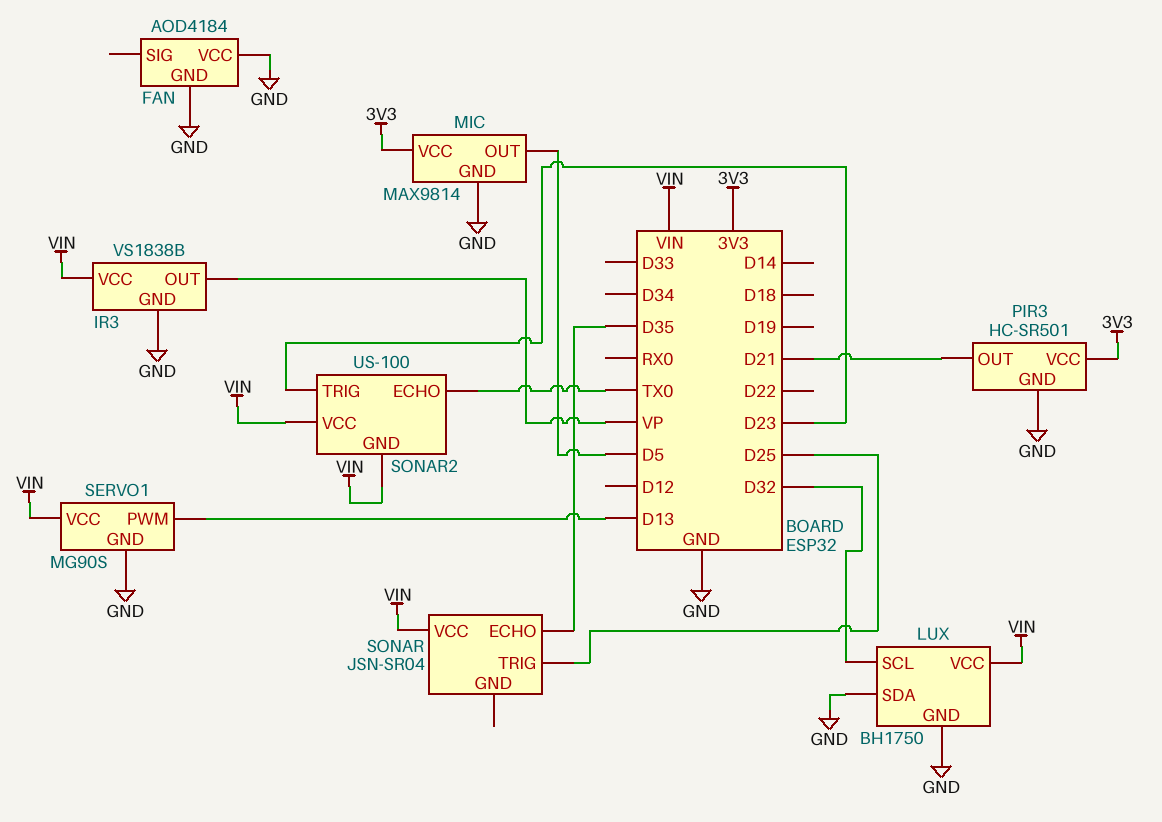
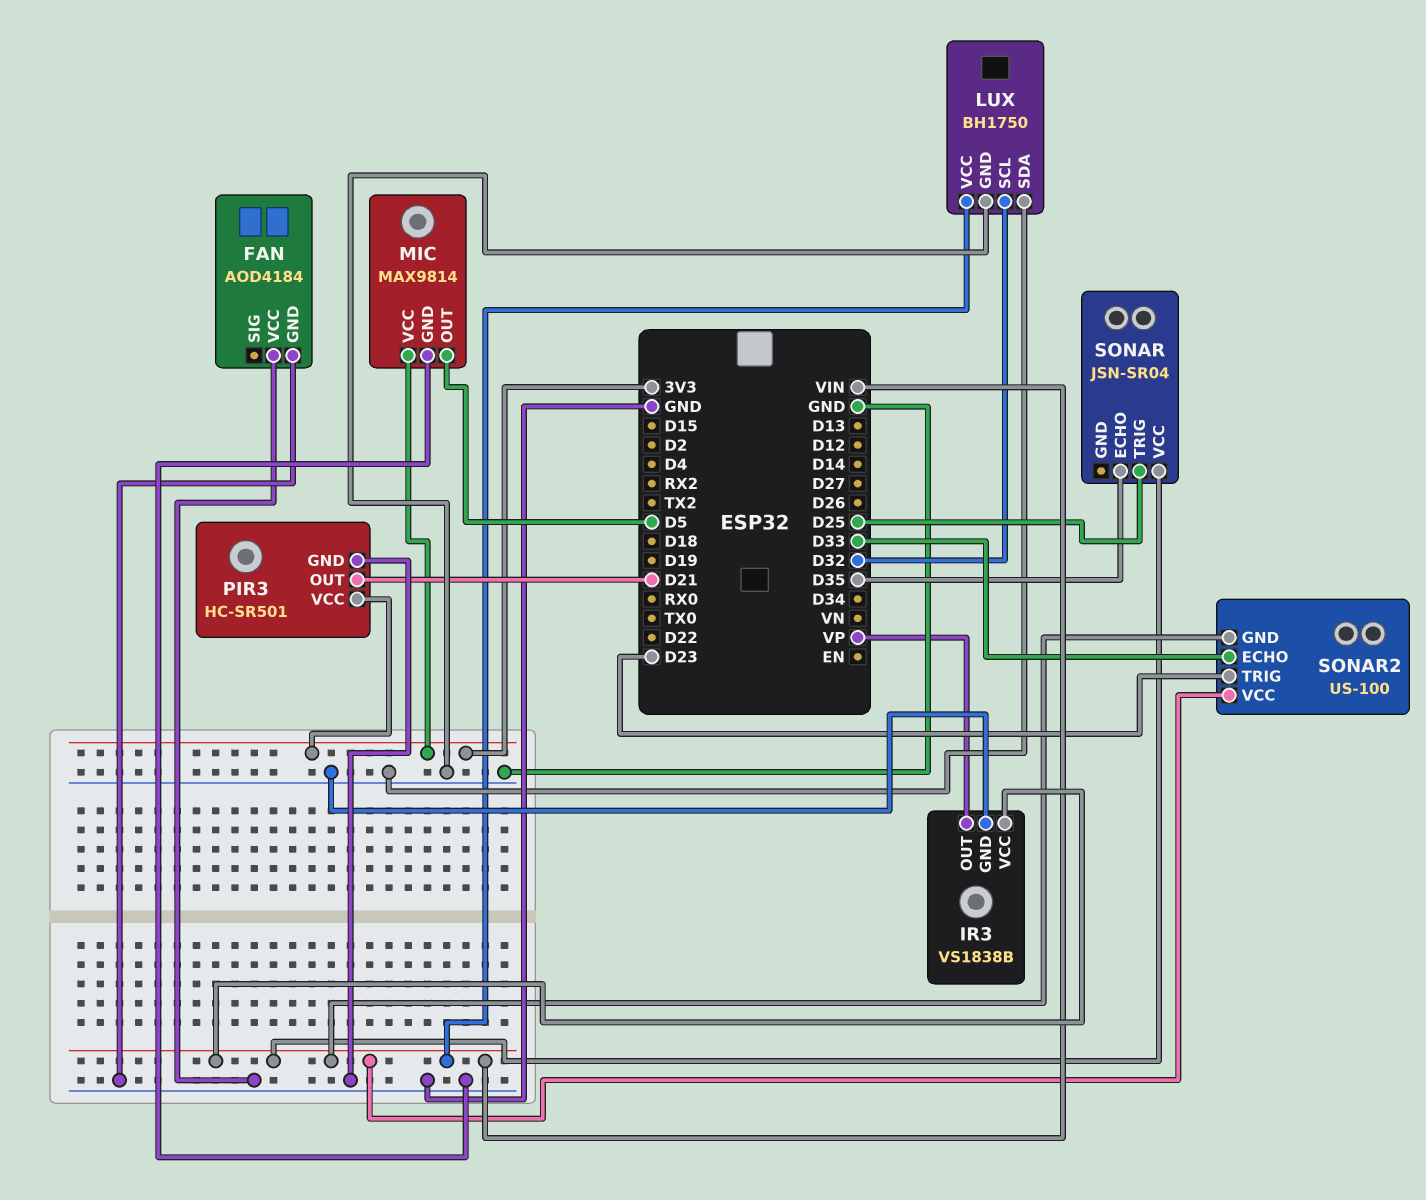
SERVO1: MG90S -> none
SERVO1 pin GND: GND -> none
SERVO1 pin PWM: D13 -> none
SERVO1 pin VCC: VIN -> none
SONAR2 pin ECHO: TX0 -> D33

